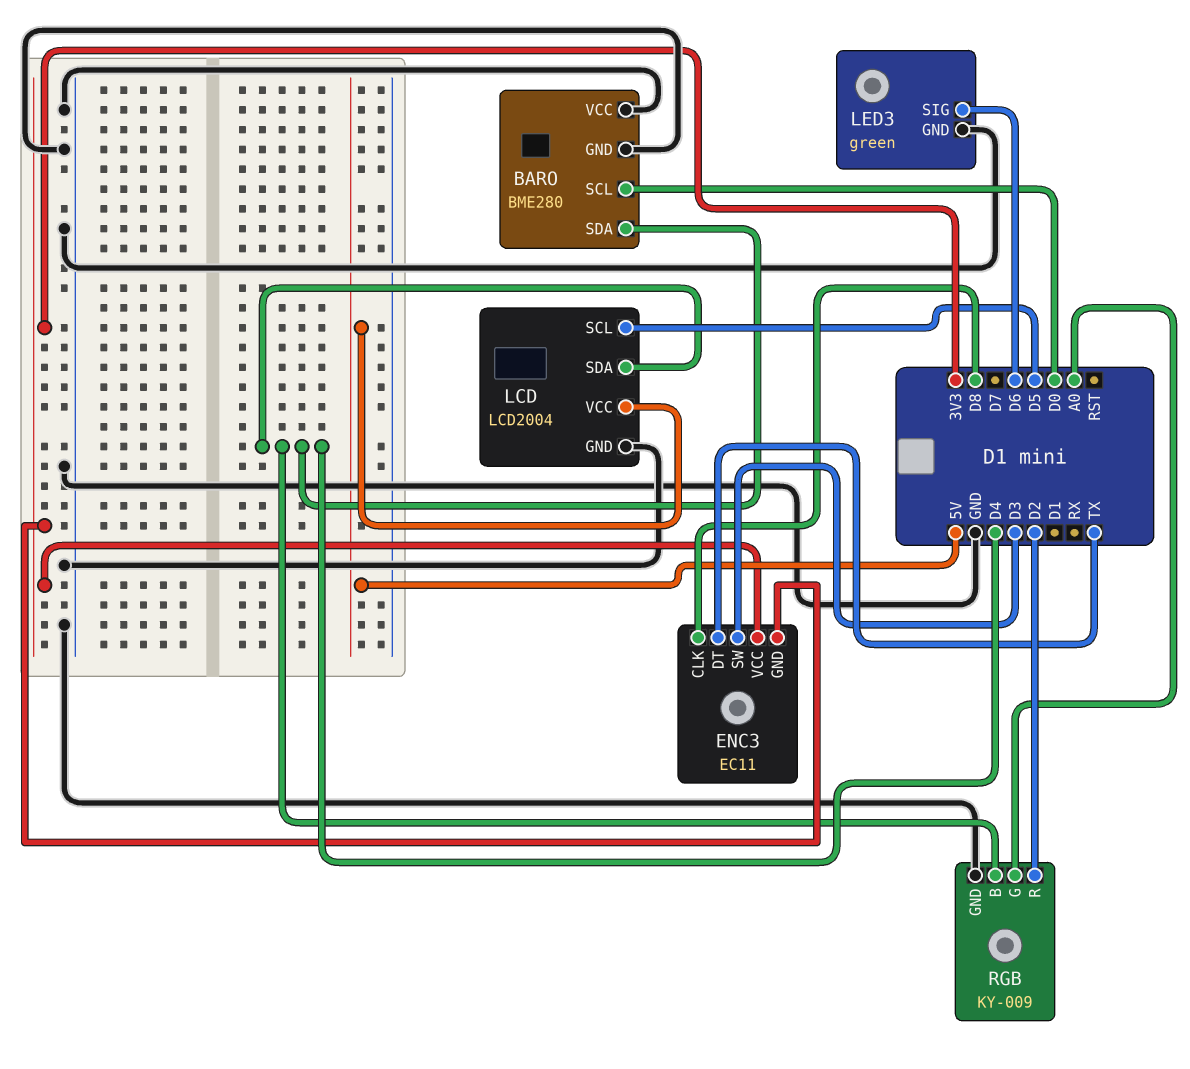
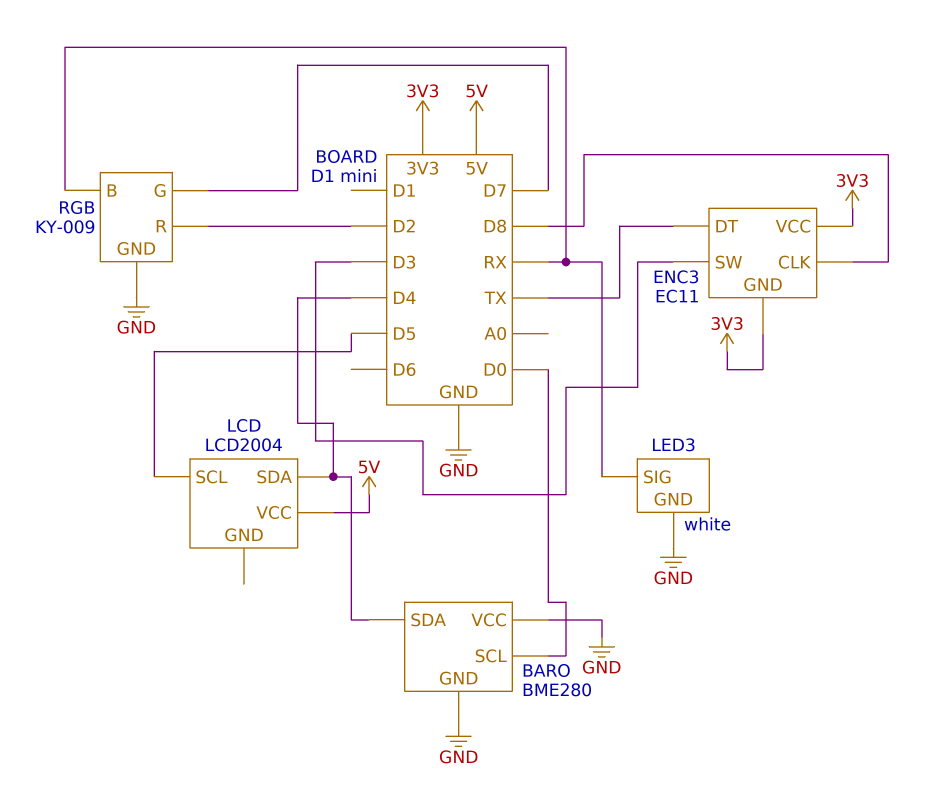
LCD pin GND: GND -> none
LED3: green -> white
LED3 pin SIG: D6 -> RX
RGB pin B: D4 -> RX
RGB pin G: A0 -> D7

